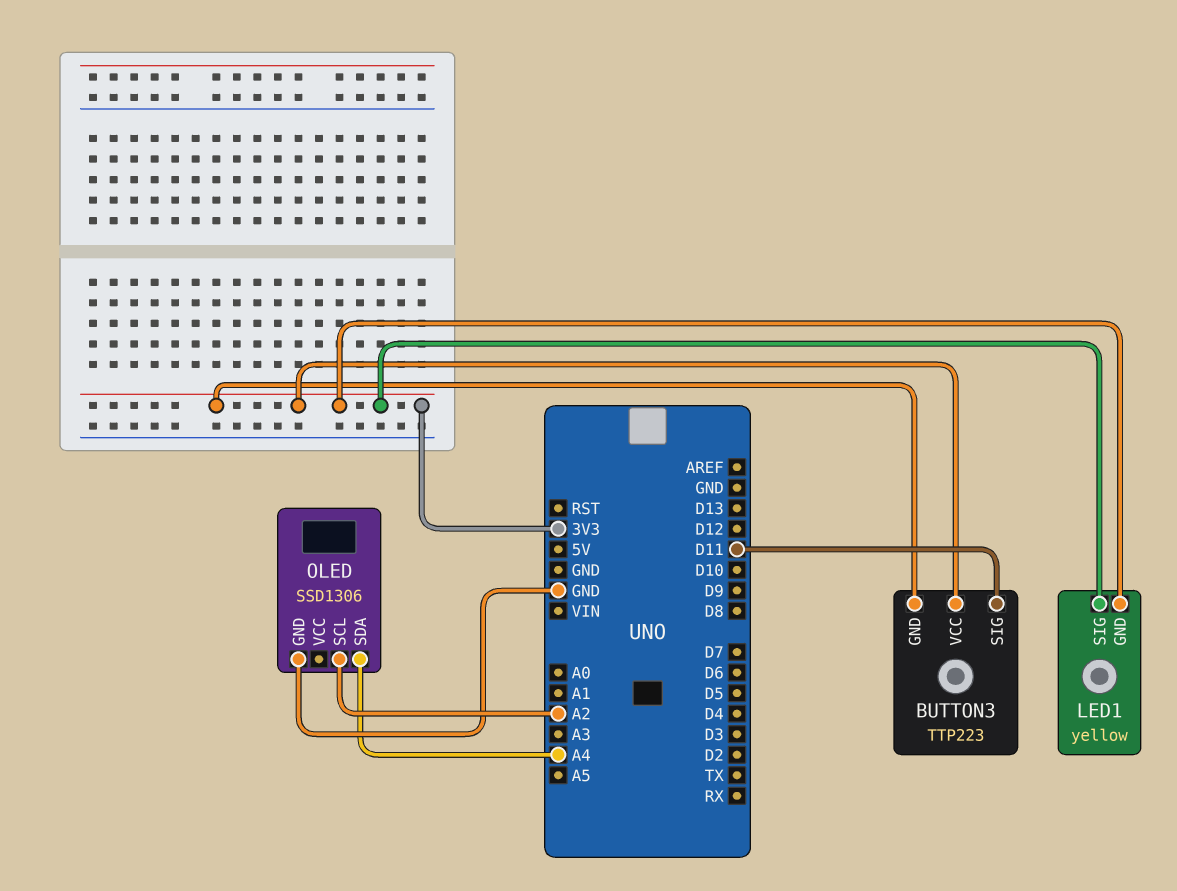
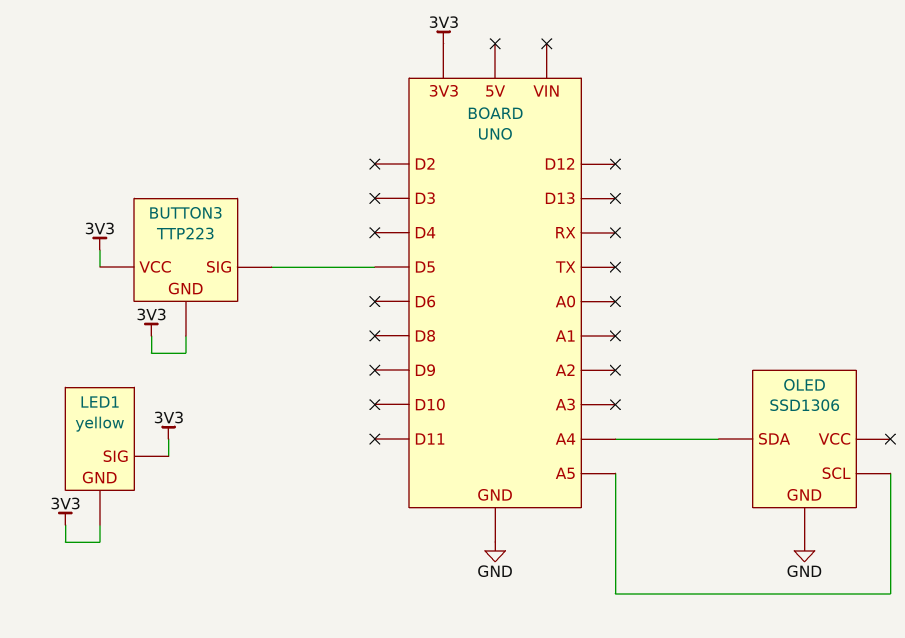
BUTTON3 pin SIG: D11 -> D5
OLED pin SCL: A2 -> A5

